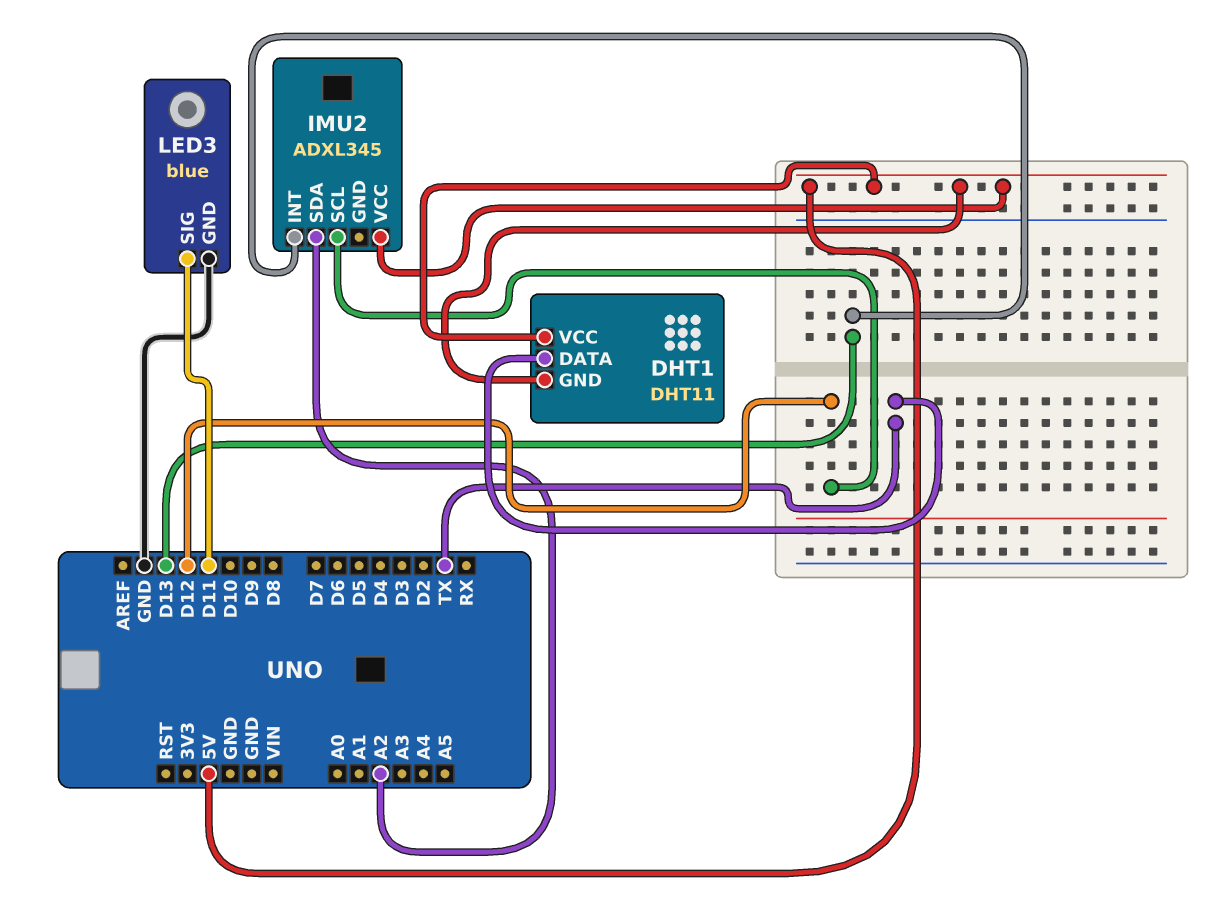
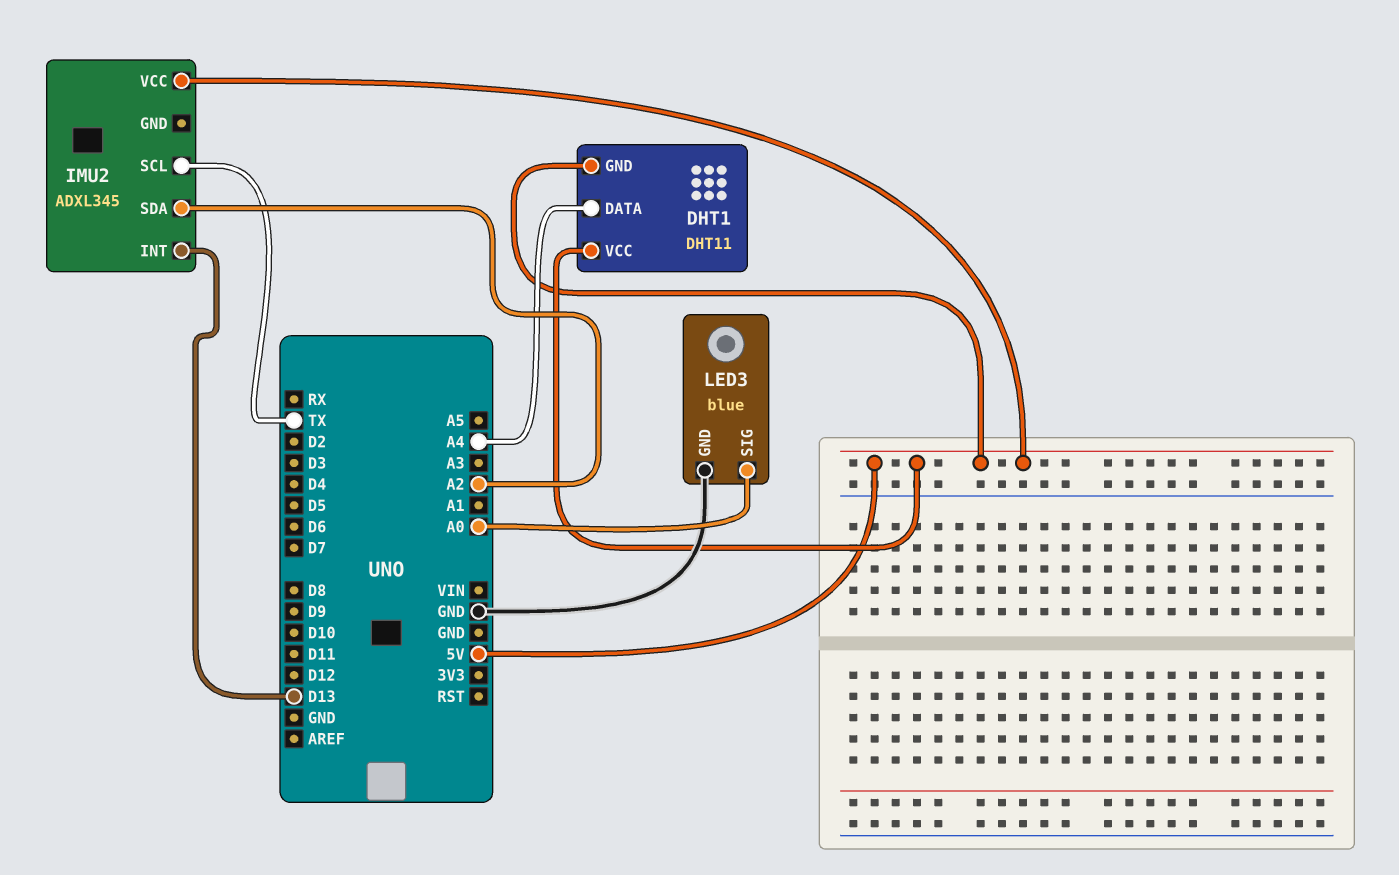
DHT1 pin DATA: TX -> A4
IMU2 pin SCL: D12 -> TX
LED3 pin SIG: D11 -> A0

